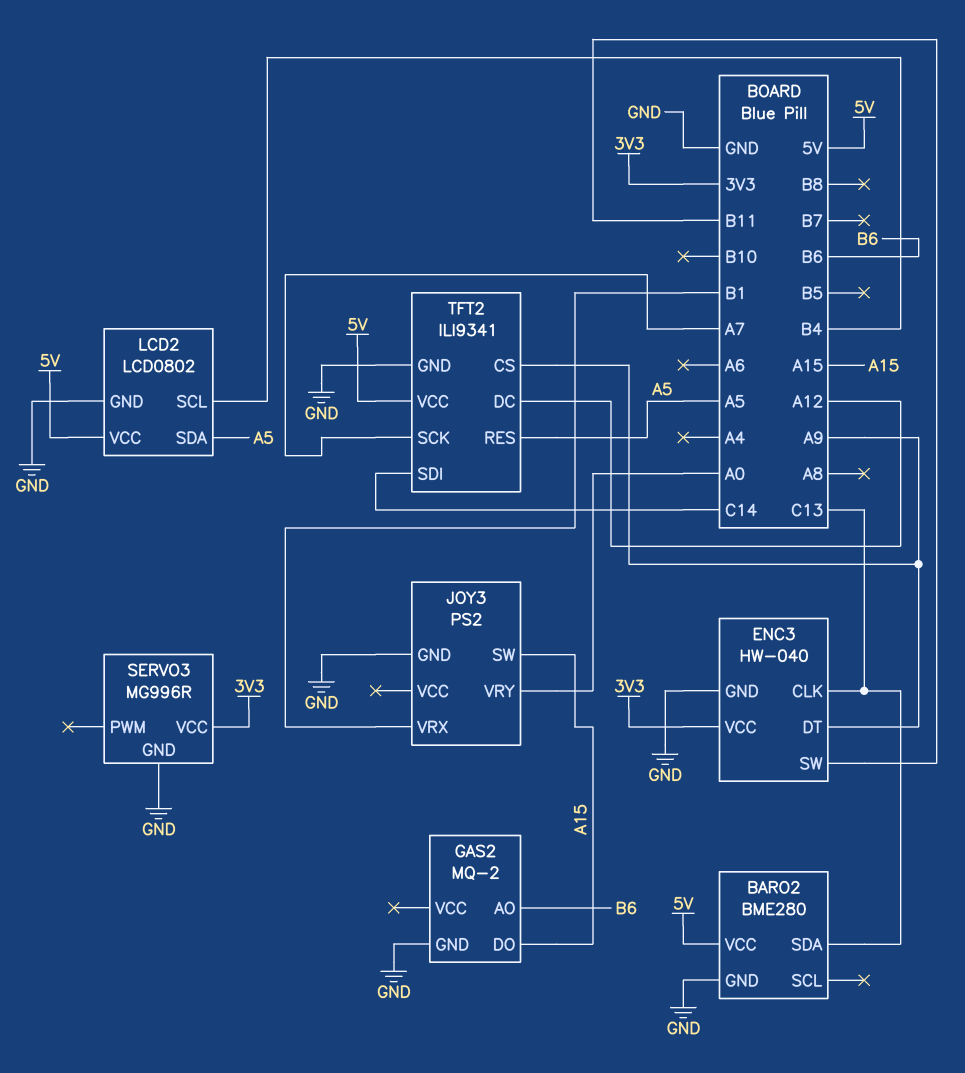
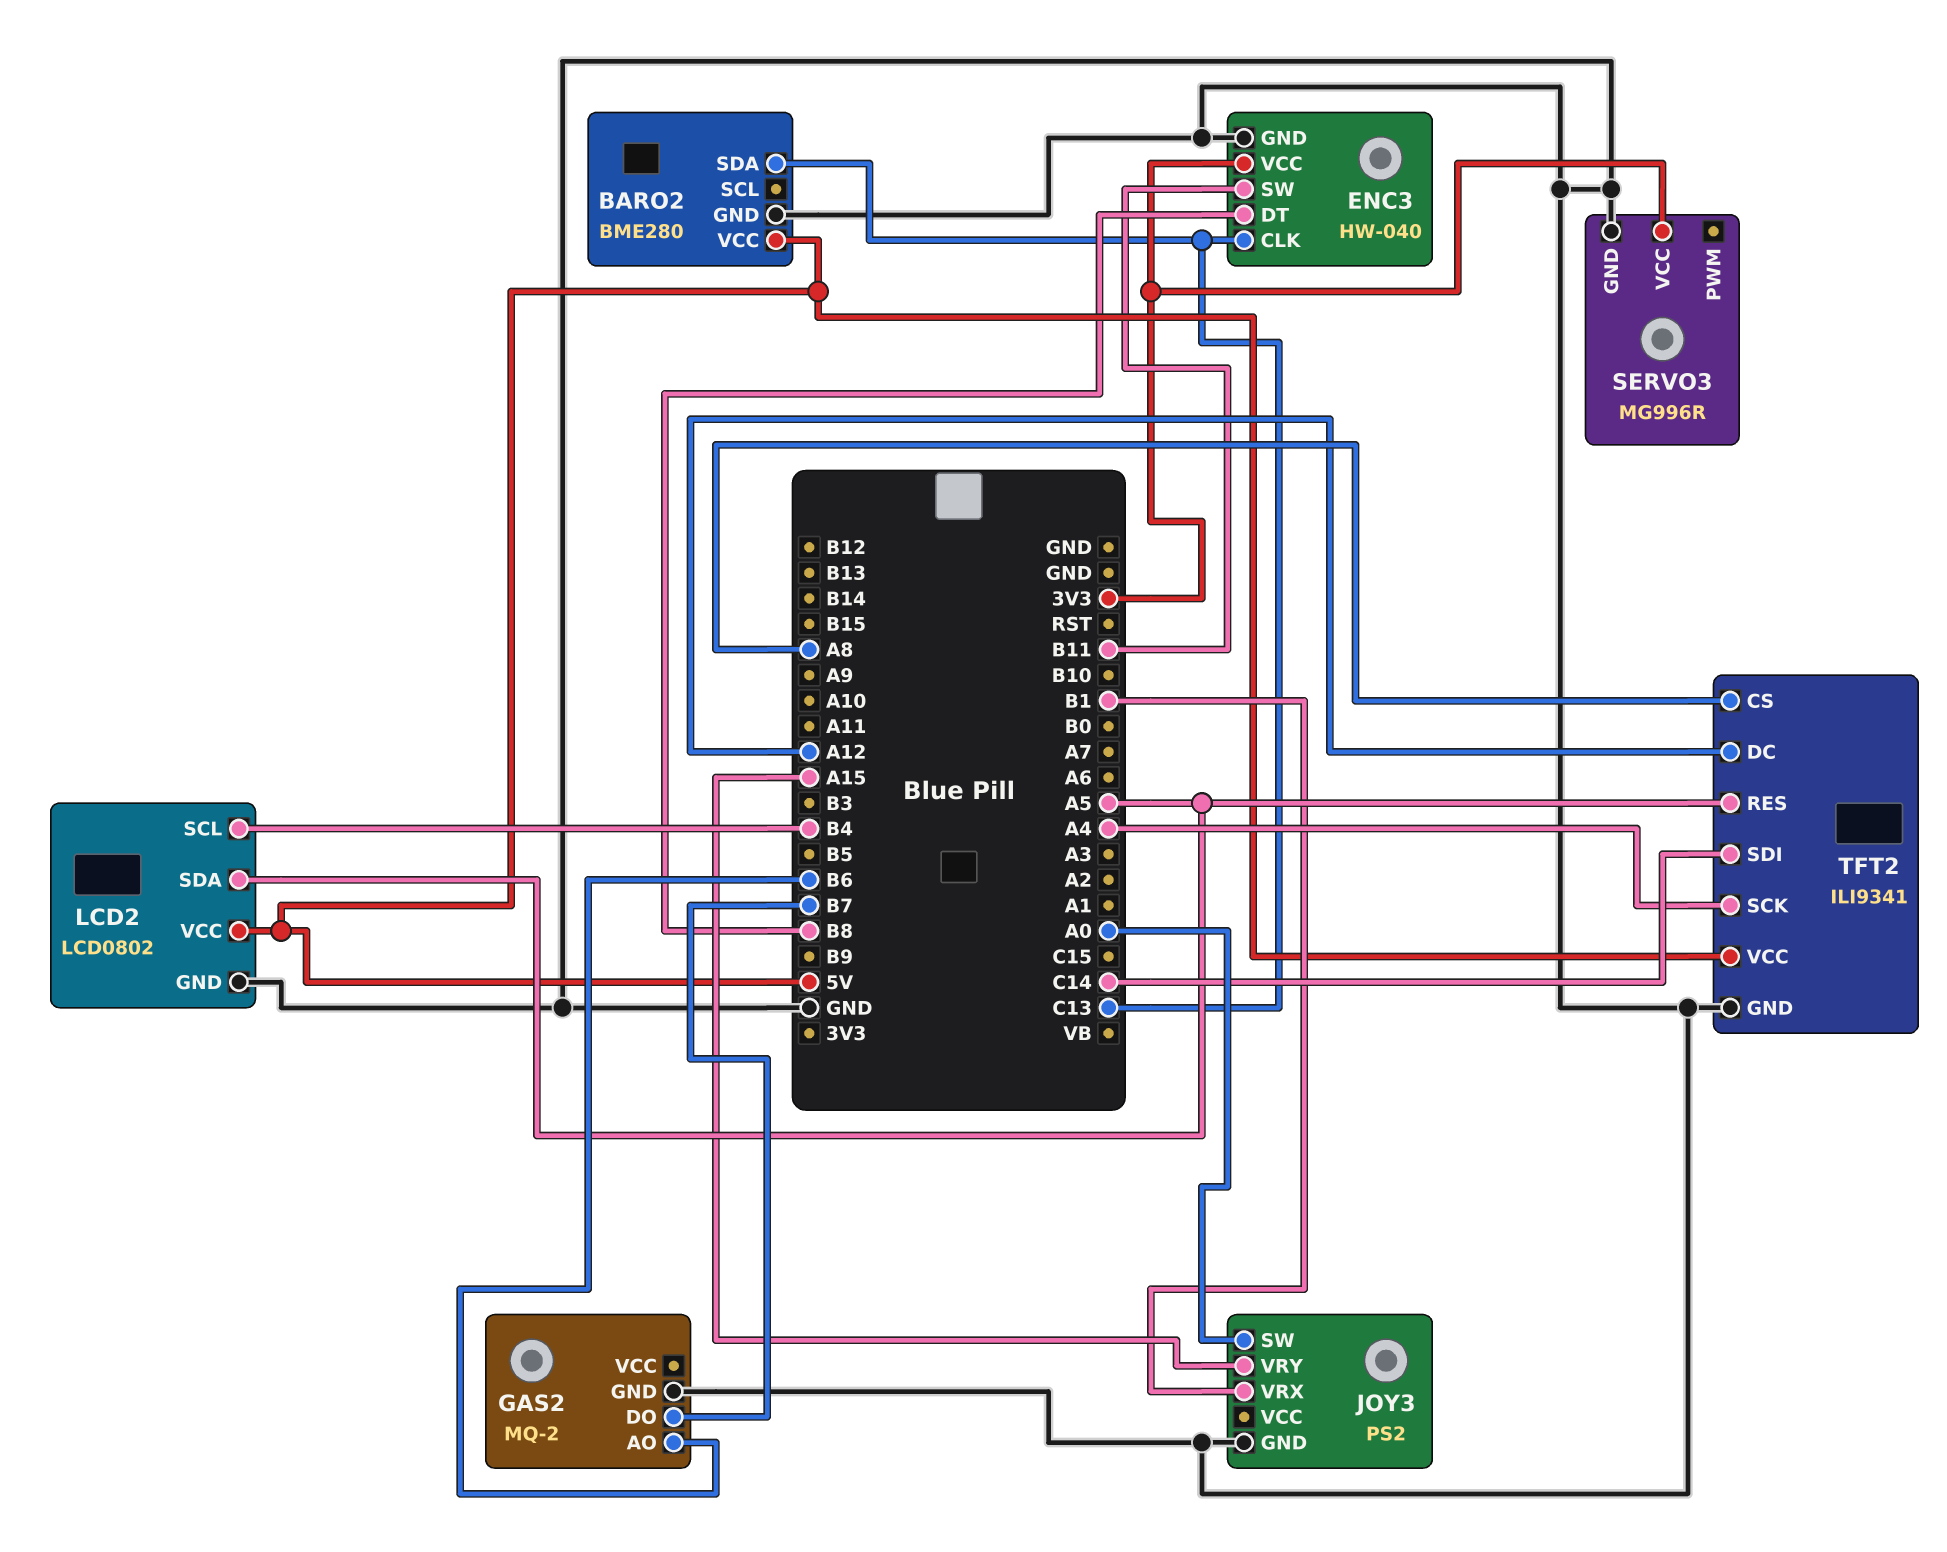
ENC3 pin DT: A9 -> B8
GAS2 pin DO: A15 -> B7
JOY3 pin SW: A15 -> A0
JOY3 pin VRY: A0 -> A15
TFT2 pin CS: A9 -> A8
TFT2 pin SCK: A7 -> A4

